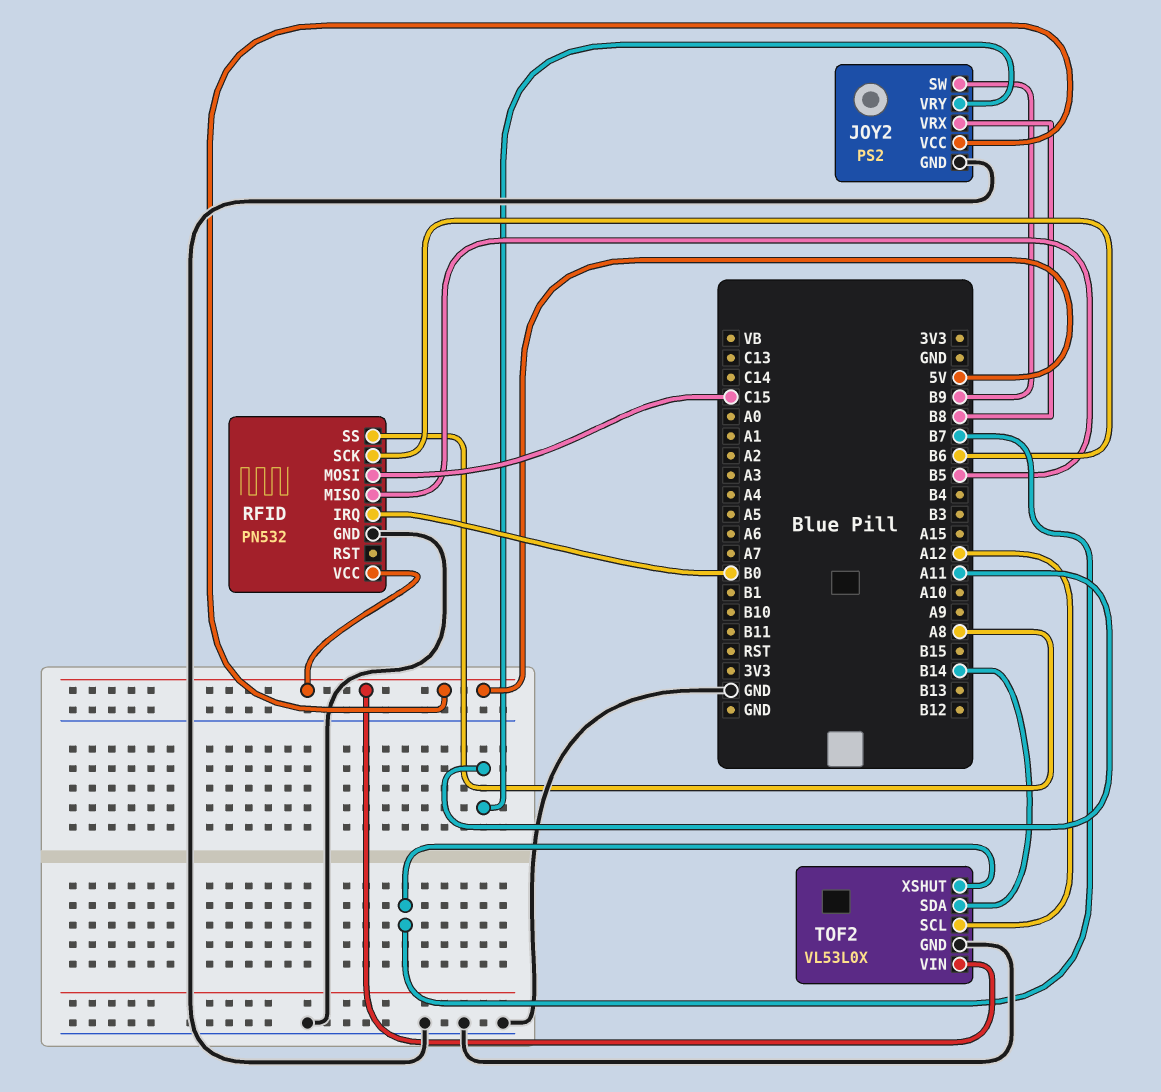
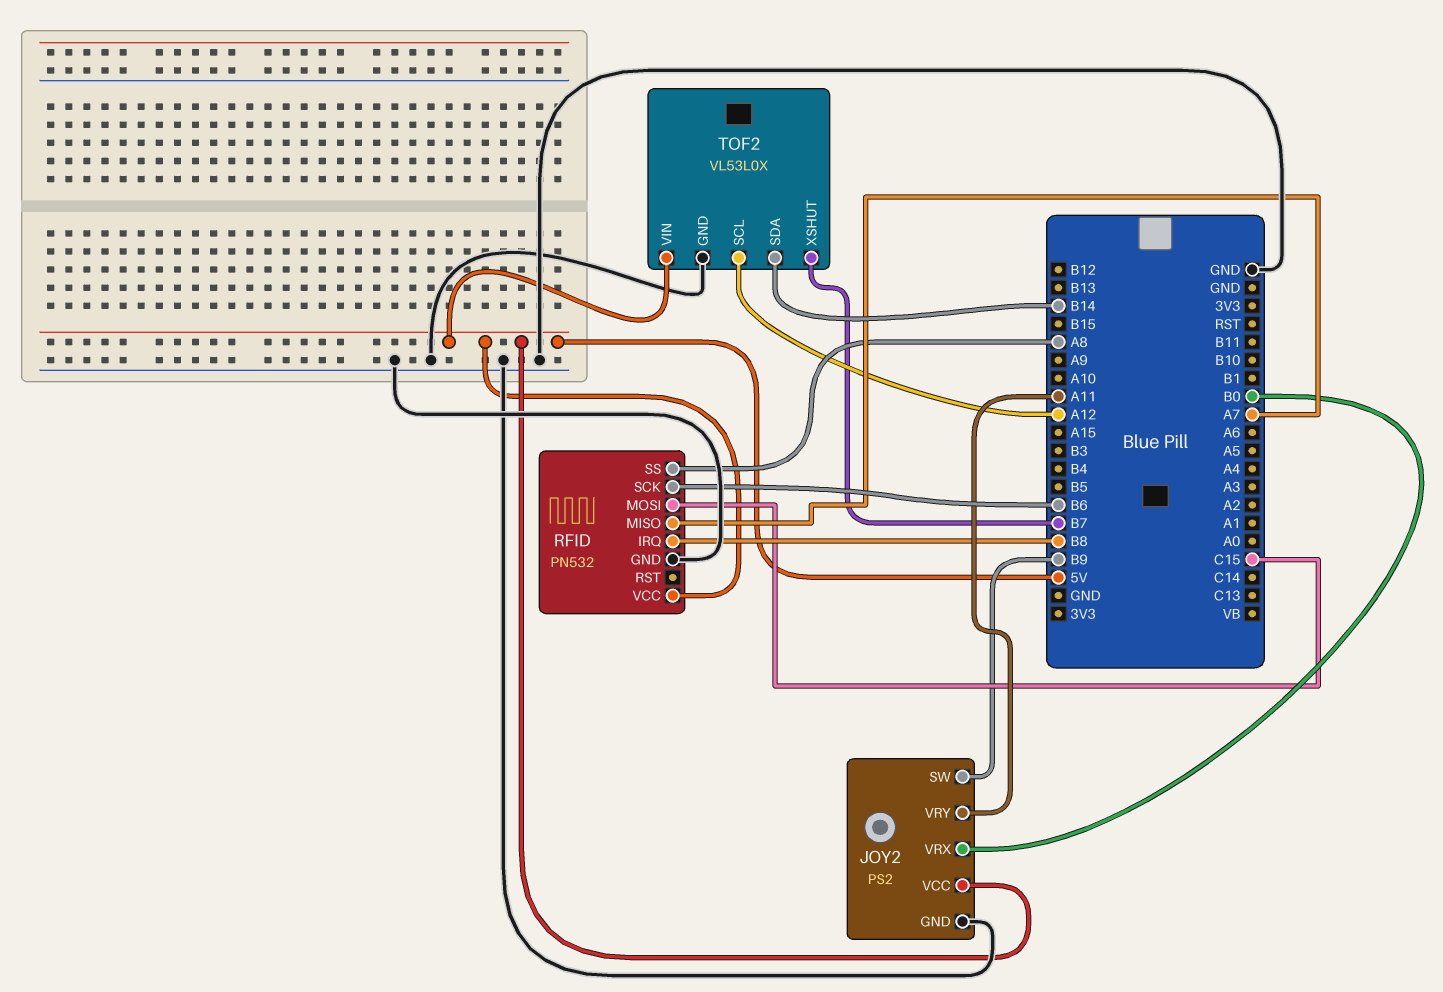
JOY2 pin VRX: B8 -> B0
RFID pin IRQ: B0 -> B8
RFID pin MISO: B5 -> A7

